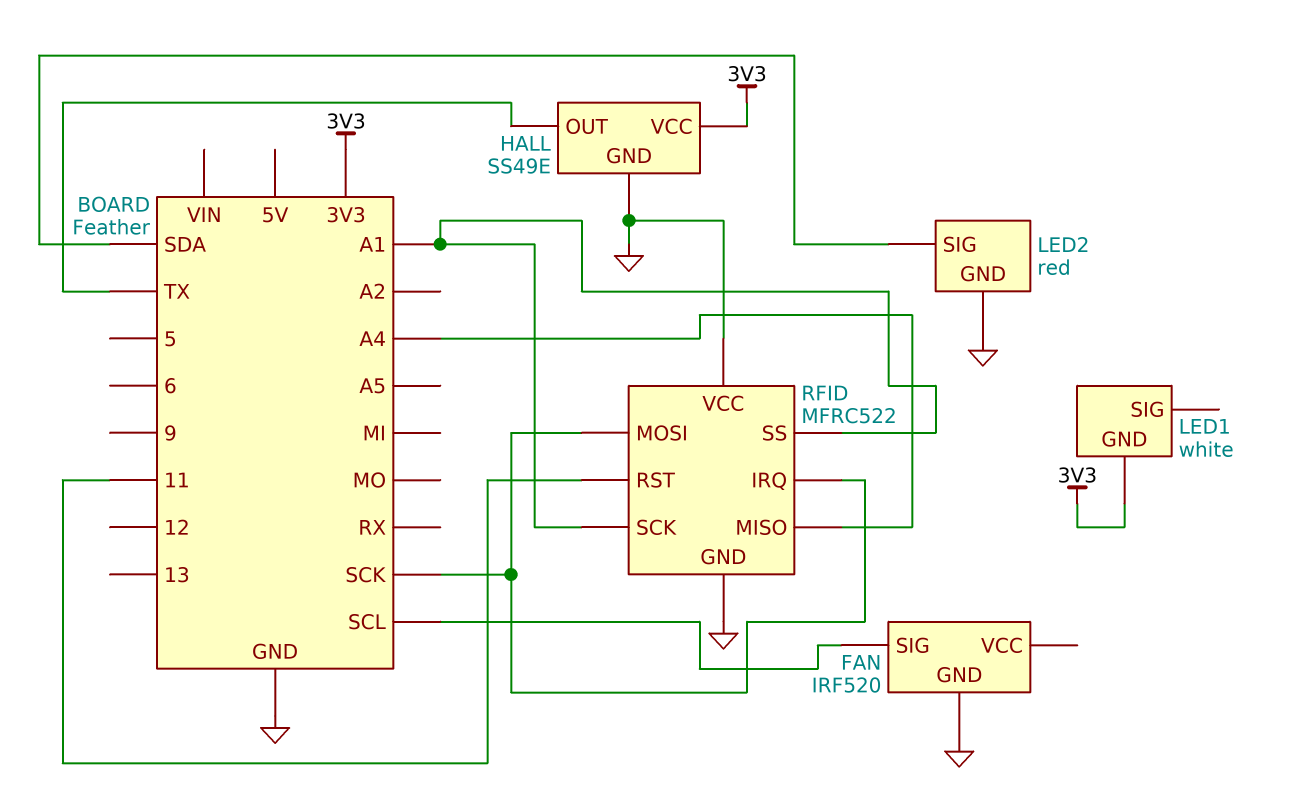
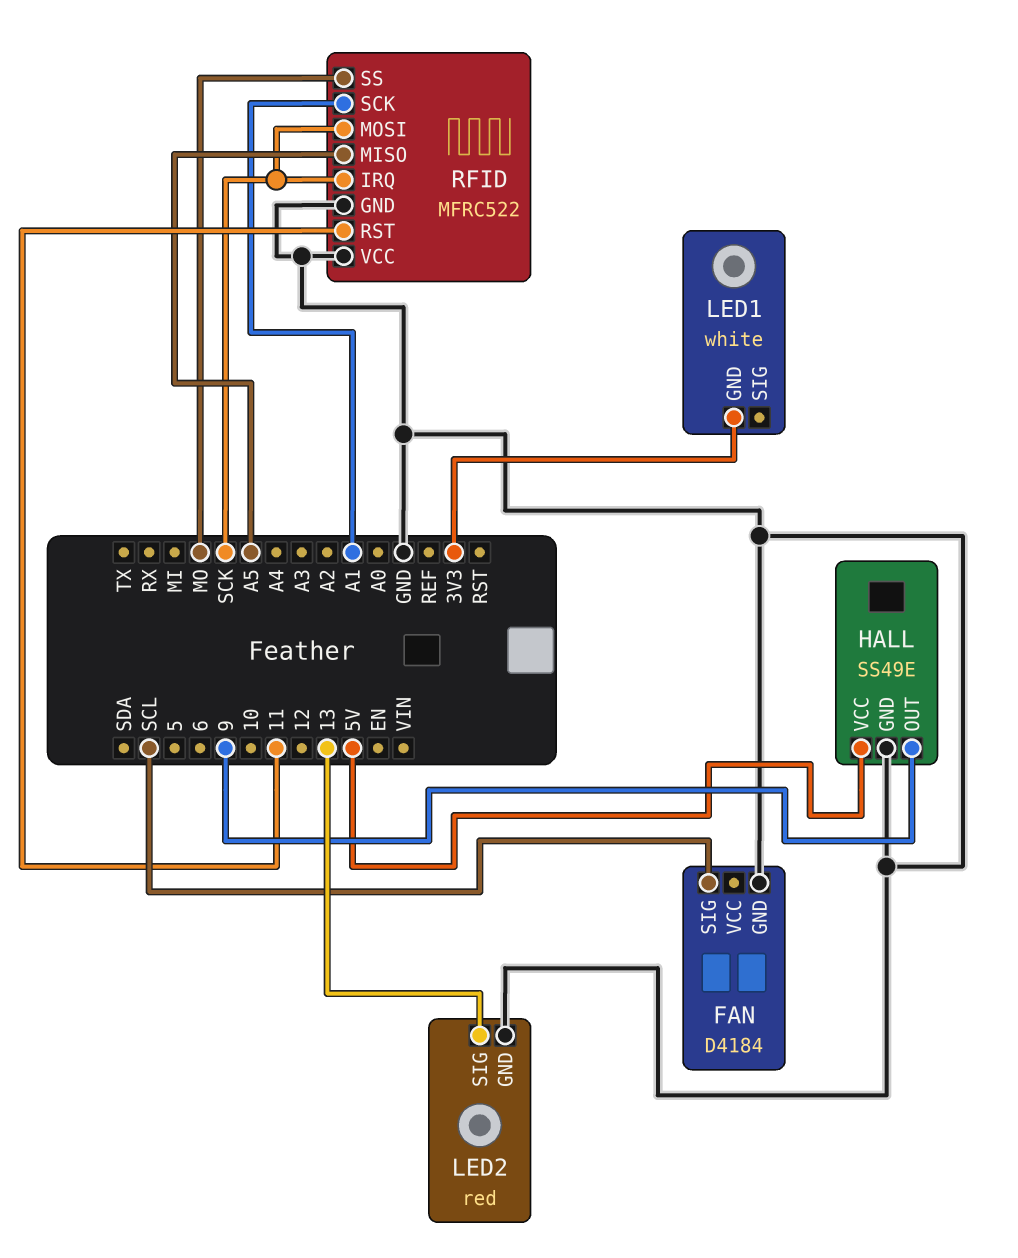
FAN: IRF520 -> D4184
HALL pin OUT: TX -> 9
HALL pin VCC: 3V3 -> 5V
LED2 pin SIG: SDA -> 13
RFID pin MISO: A4 -> A5
RFID pin SS: A1 -> MO

